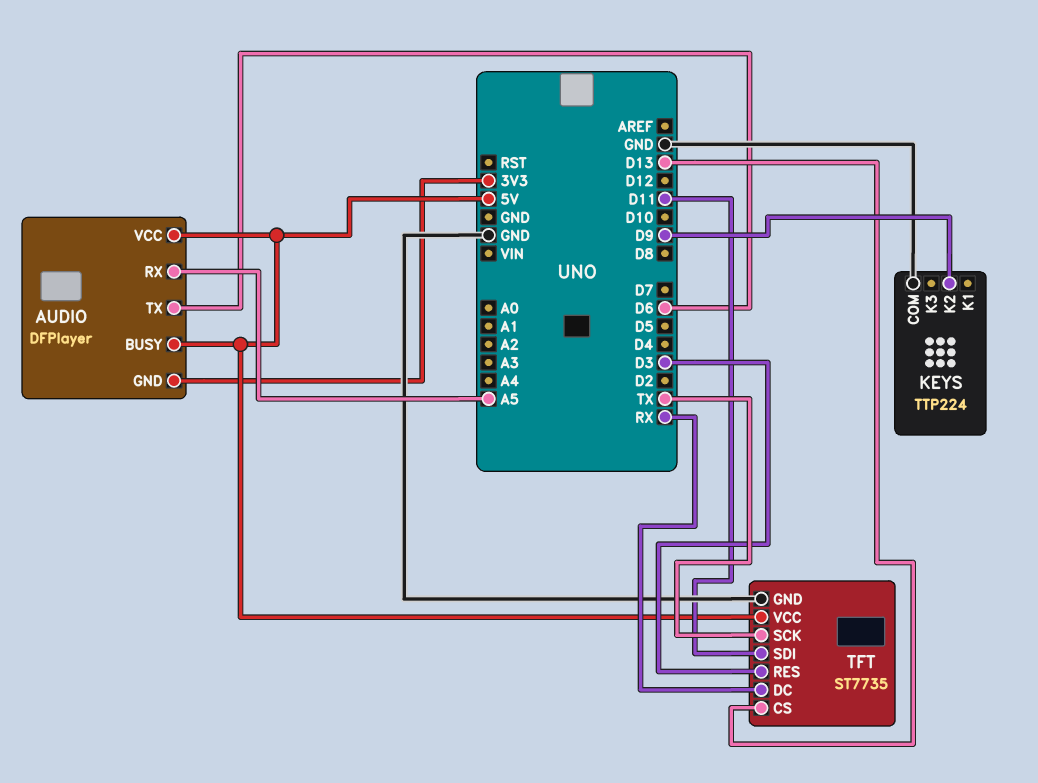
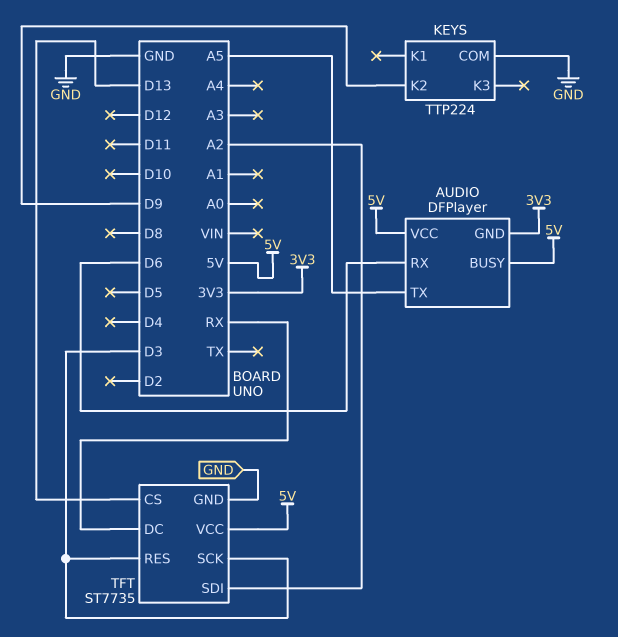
AUDIO pin RX: A5 -> D6
AUDIO pin TX: D6 -> A5
TFT pin SCK: TX -> D3
TFT pin SDI: D11 -> A2

